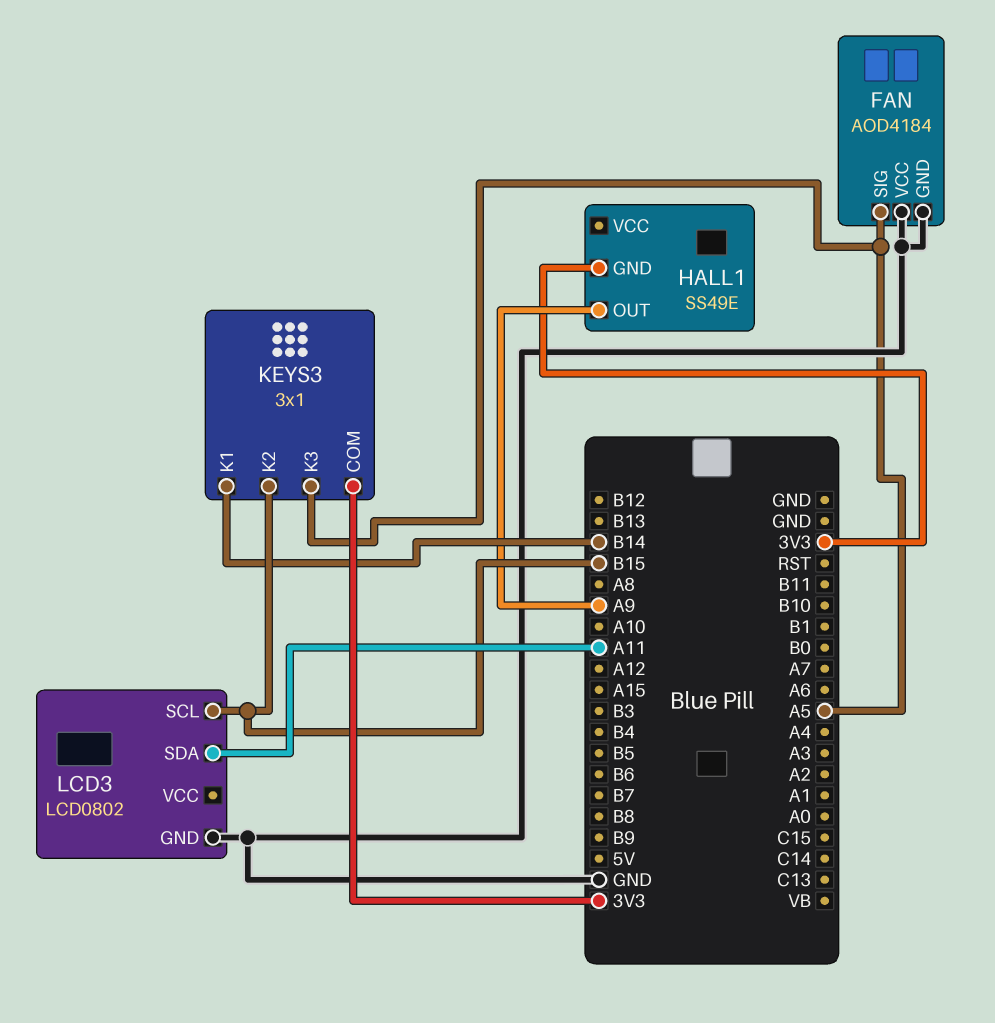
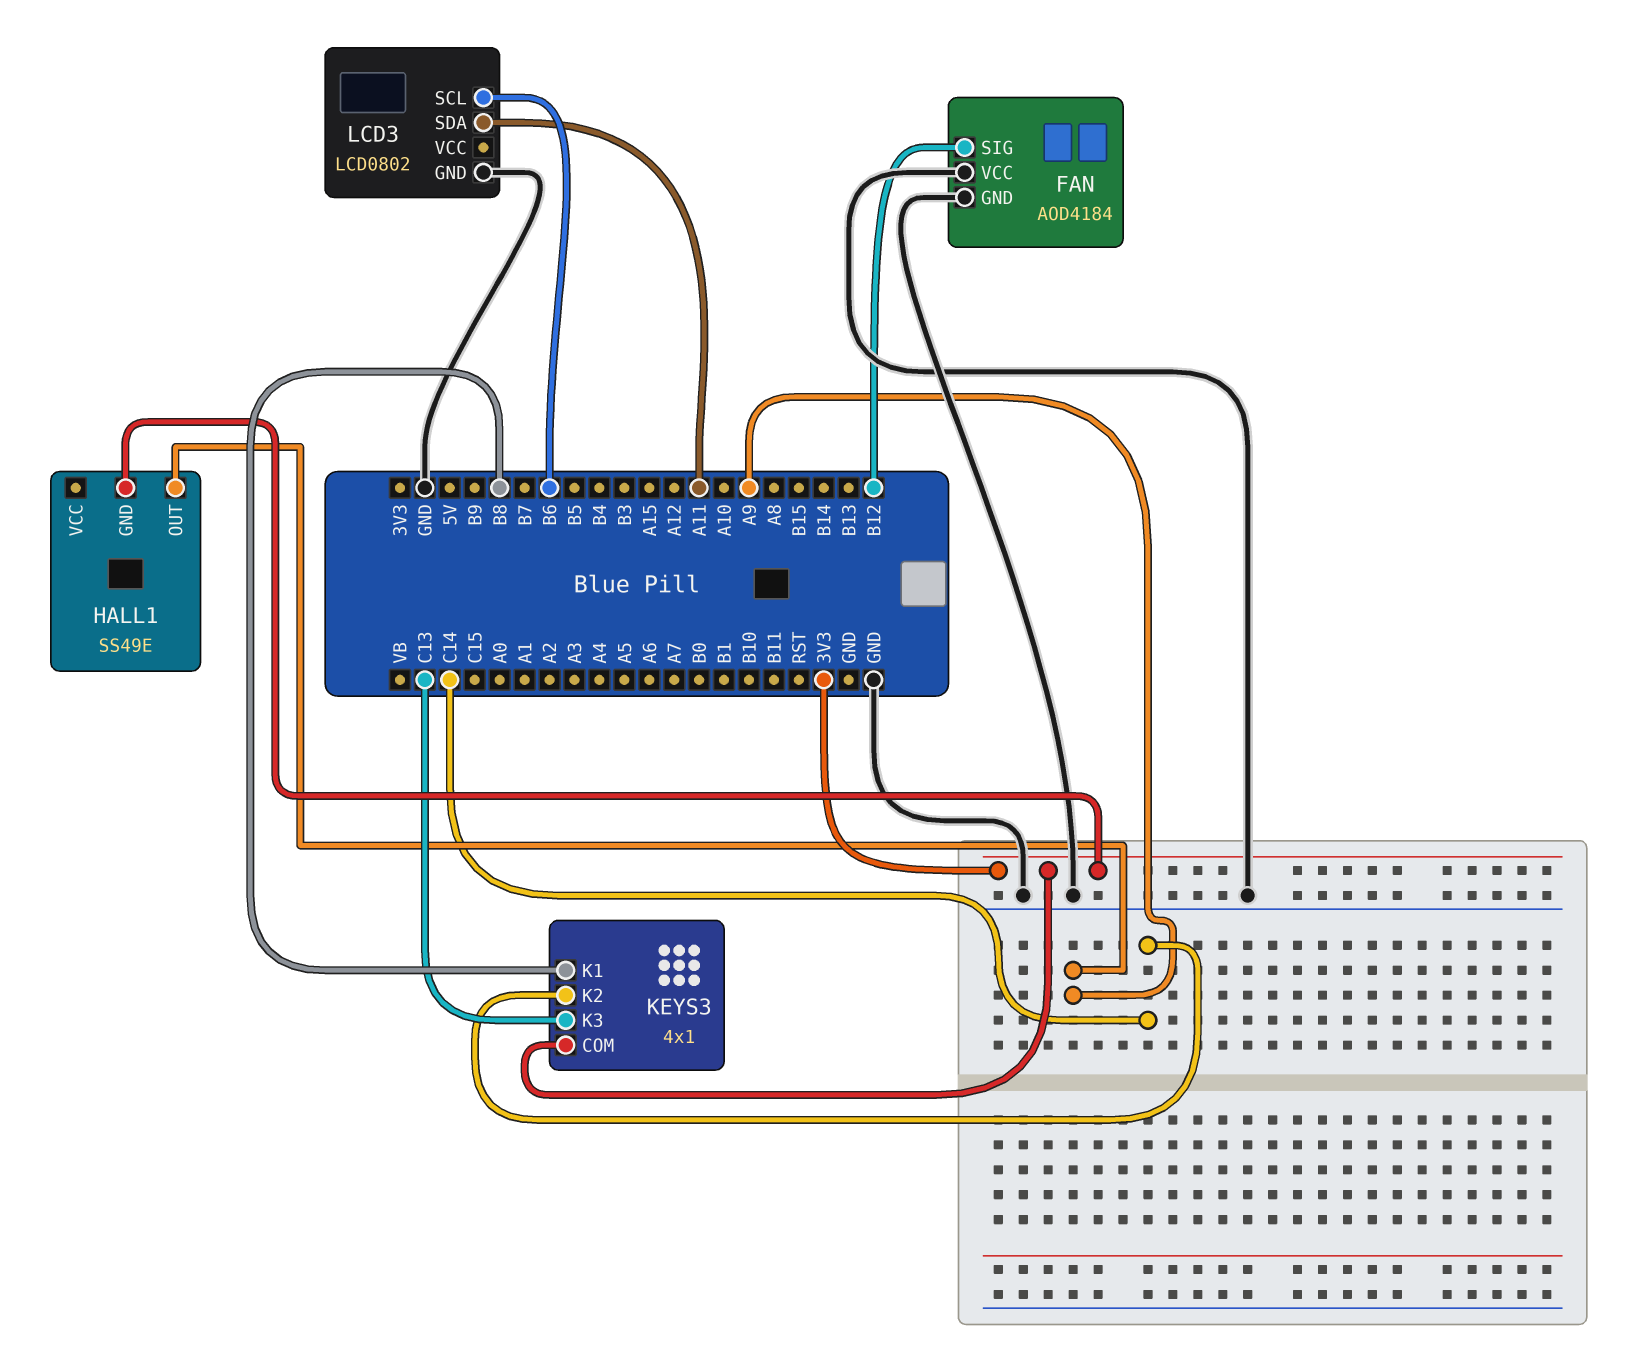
FAN pin SIG: A5 -> B12
KEYS3: 3x1 -> 4x1
KEYS3 pin K1: B14 -> B8
KEYS3 pin K2: B15 -> C14
KEYS3 pin K3: A5 -> C13
LCD3 pin SCL: B15 -> B6

